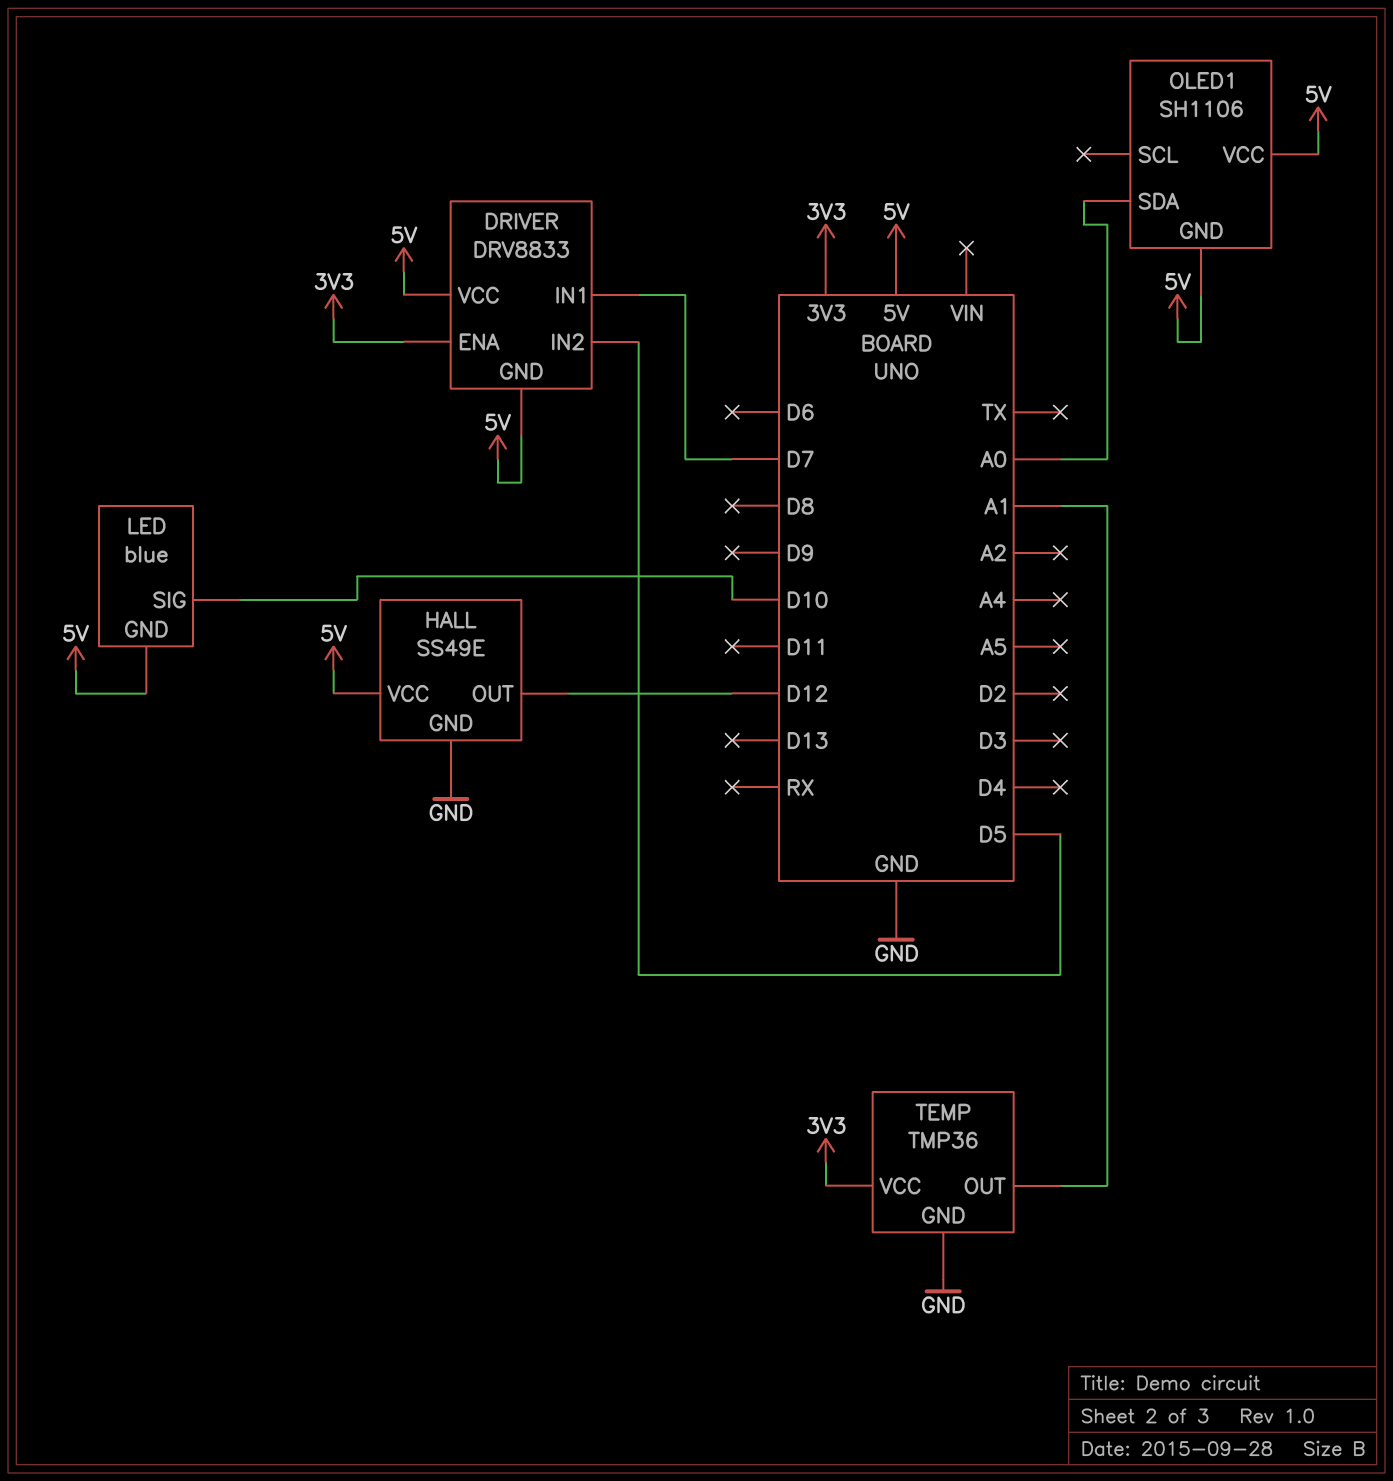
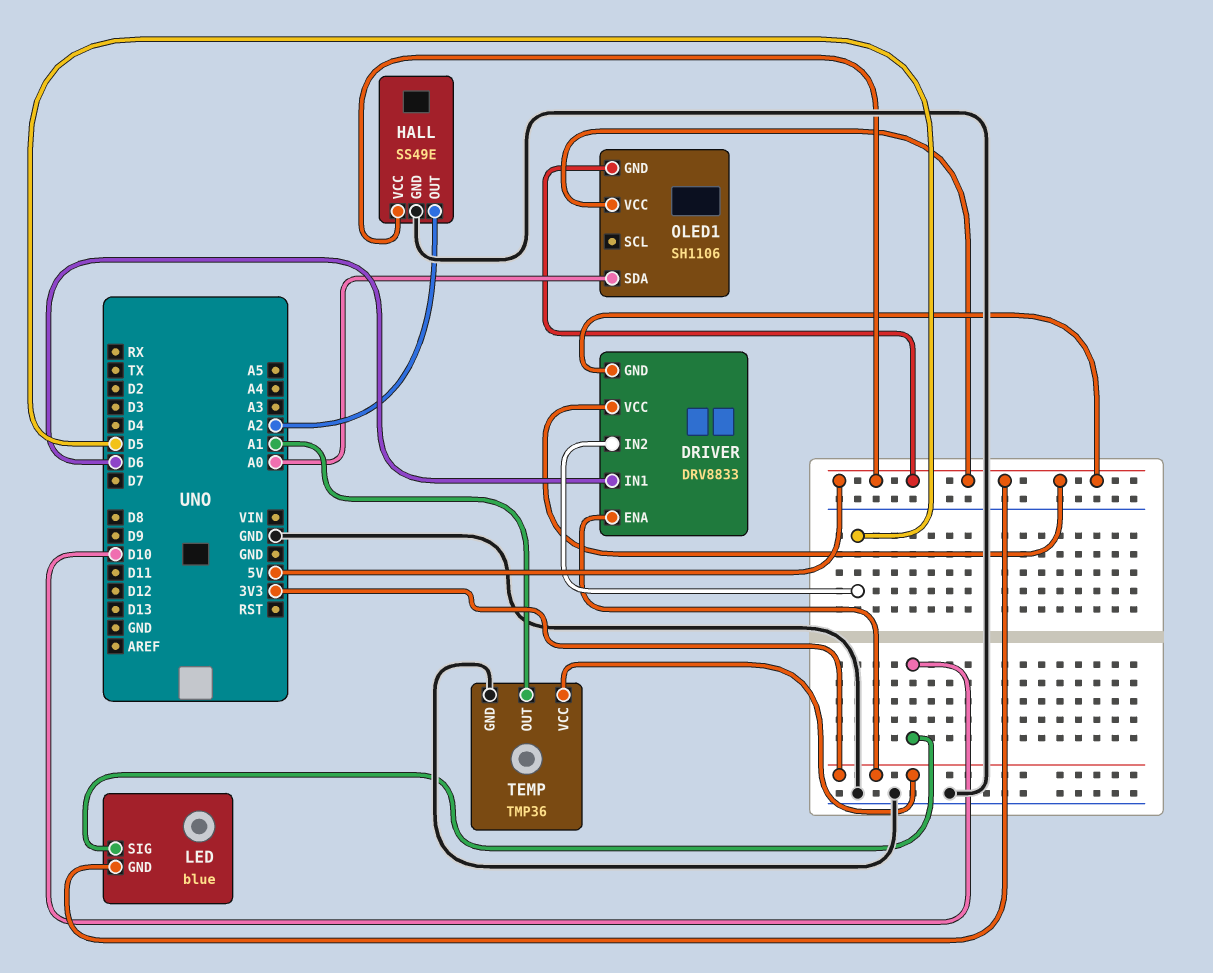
DRIVER pin IN1: D7 -> D6
HALL pin OUT: D12 -> A2

